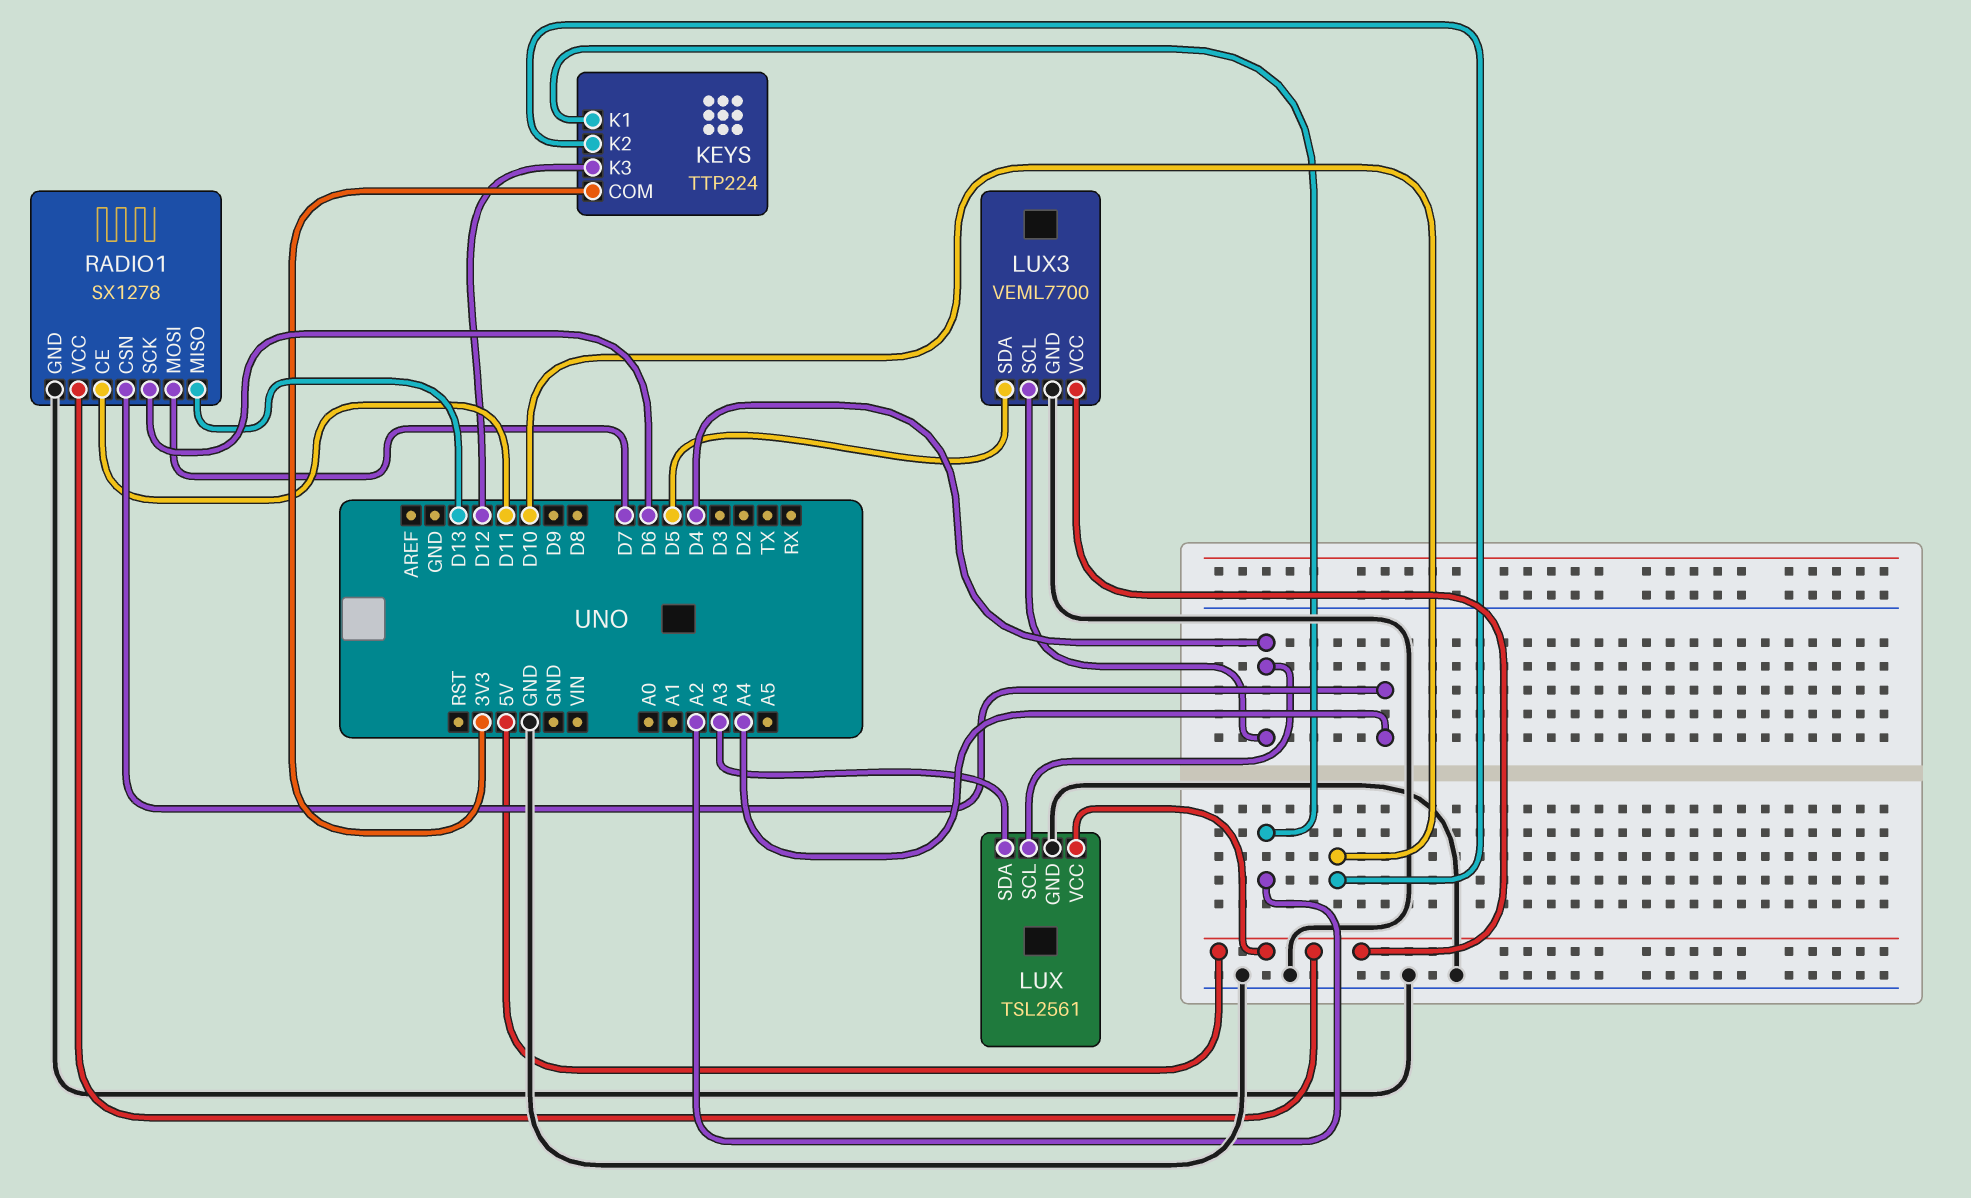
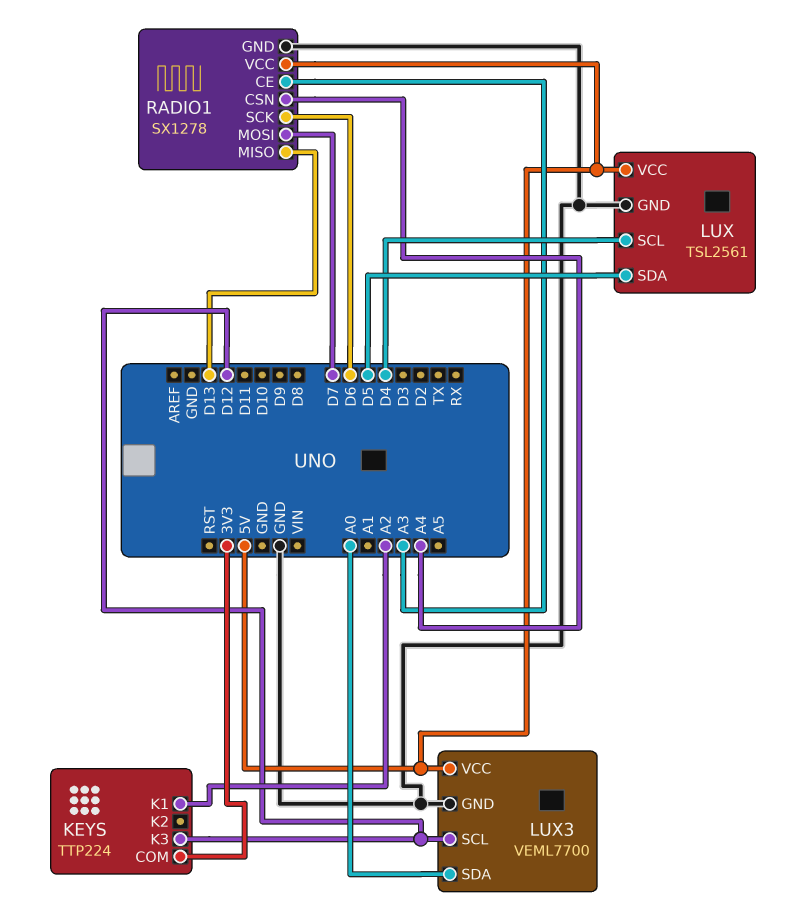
KEYS pin K2: D10 -> none
LUX pin SDA: A3 -> D5
LUX3 pin SCL: D4 -> D12
LUX3 pin SDA: D5 -> A0
RADIO1 pin CE: D11 -> A3

